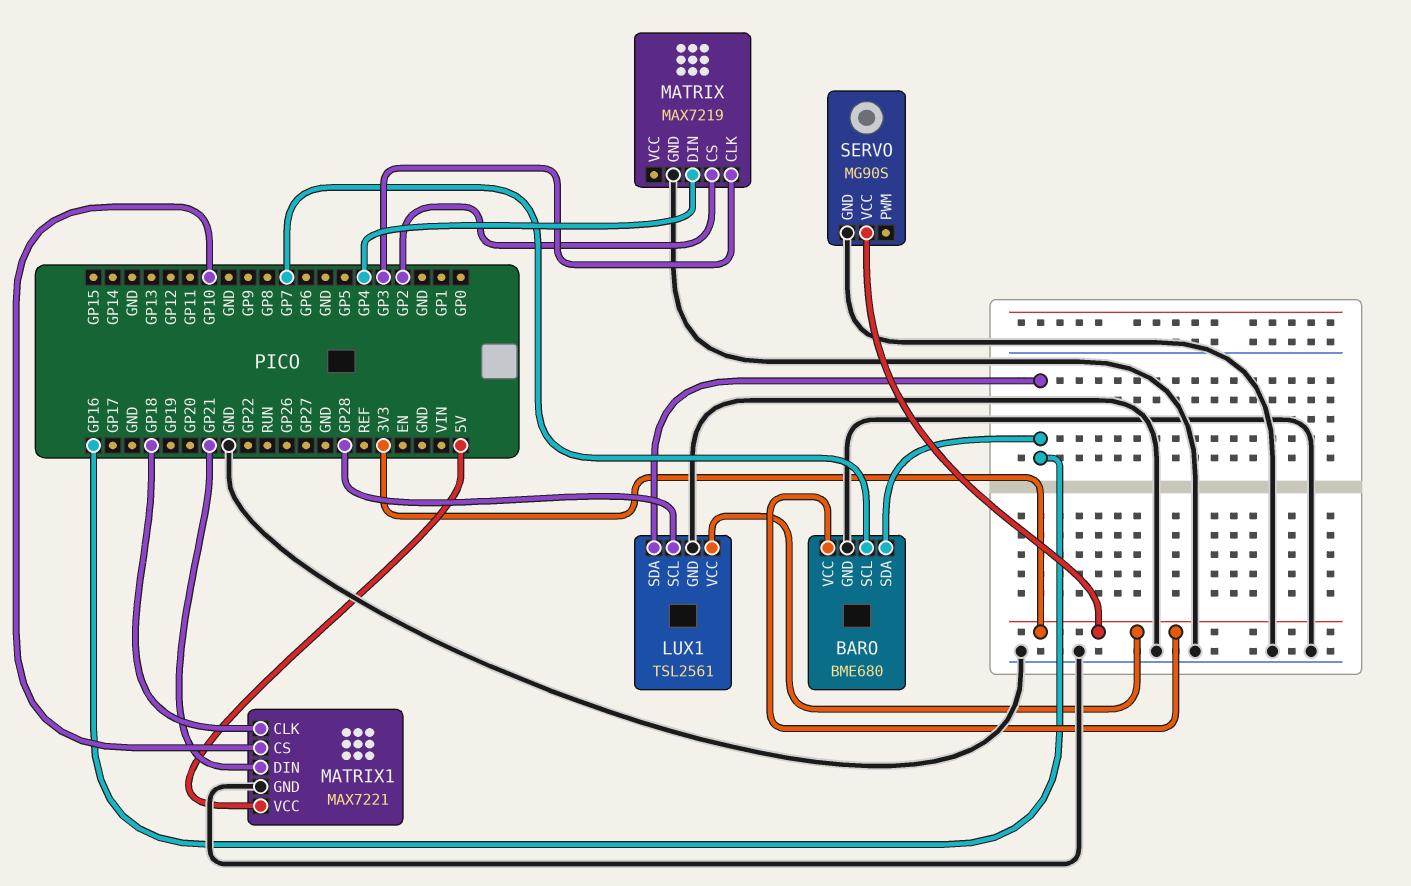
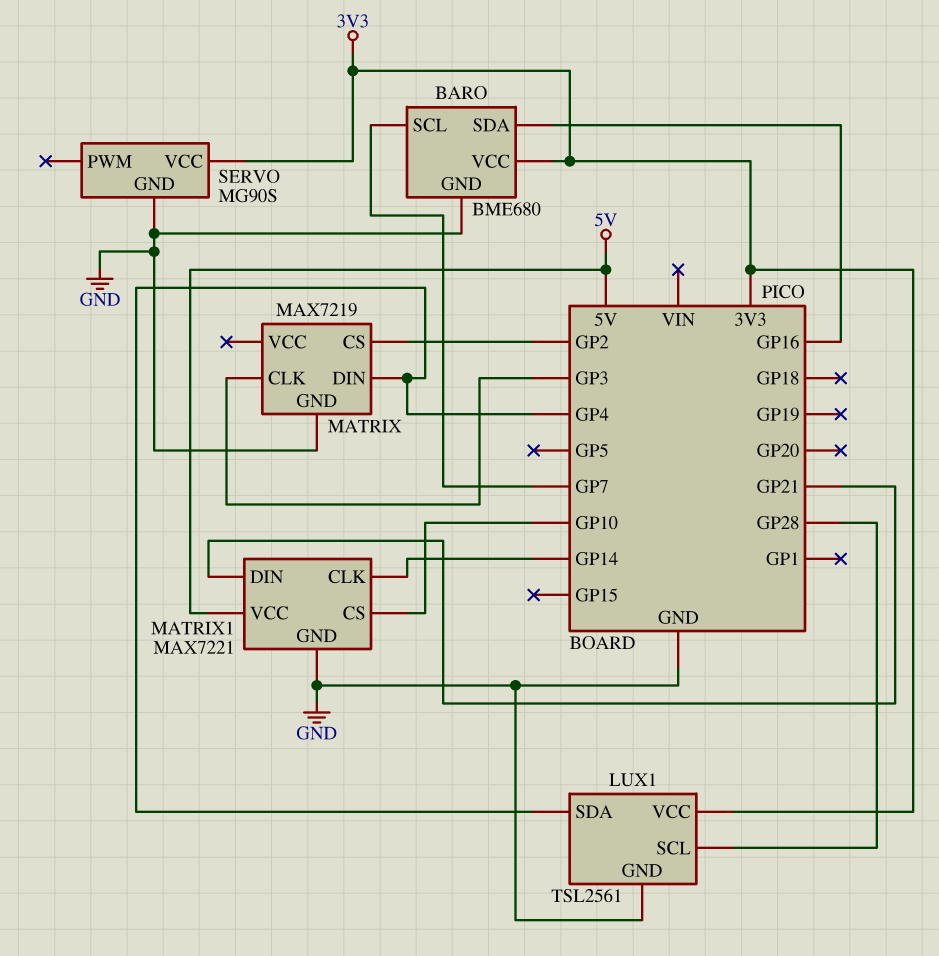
LUX1 pin SDA: GP16 -> GP4
MATRIX1 pin CLK: GP18 -> GP14

